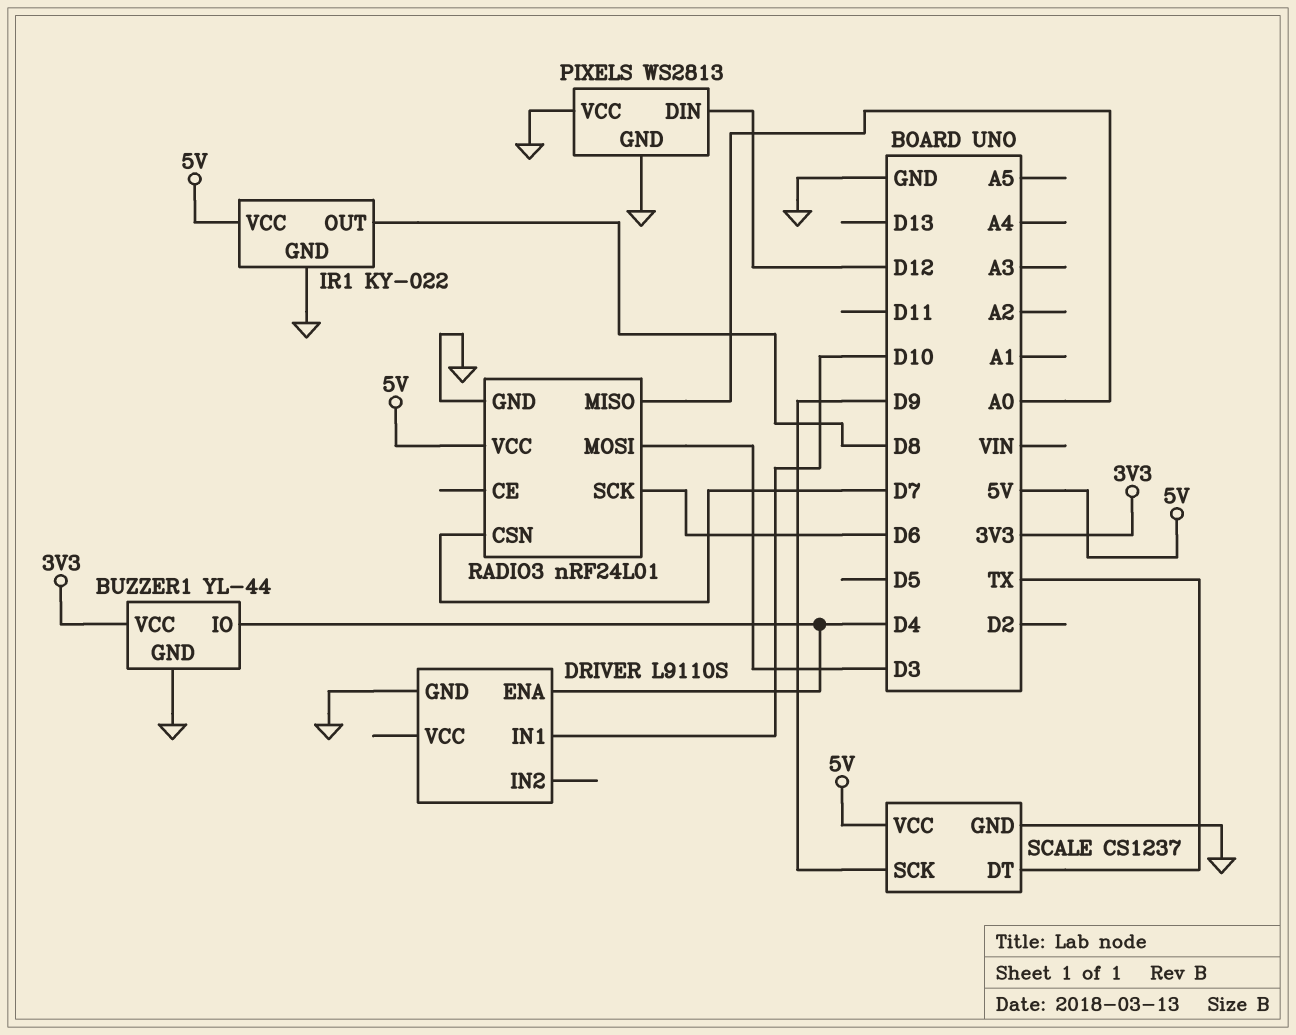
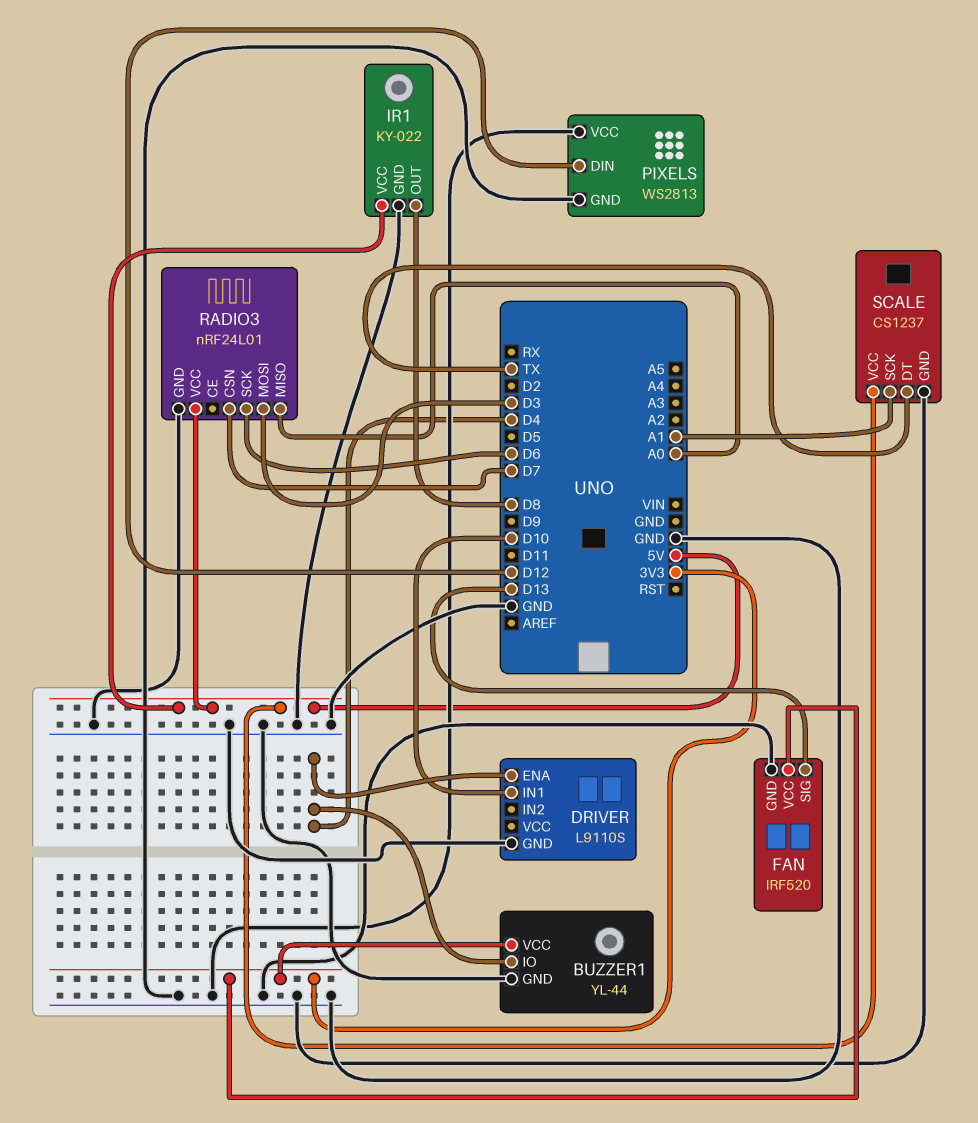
FAN: none -> IRF520
FAN pin GND: none -> GND
FAN pin SIG: none -> D13
FAN pin VCC: none -> 3V3
SCALE pin SCK: D9 -> A1

